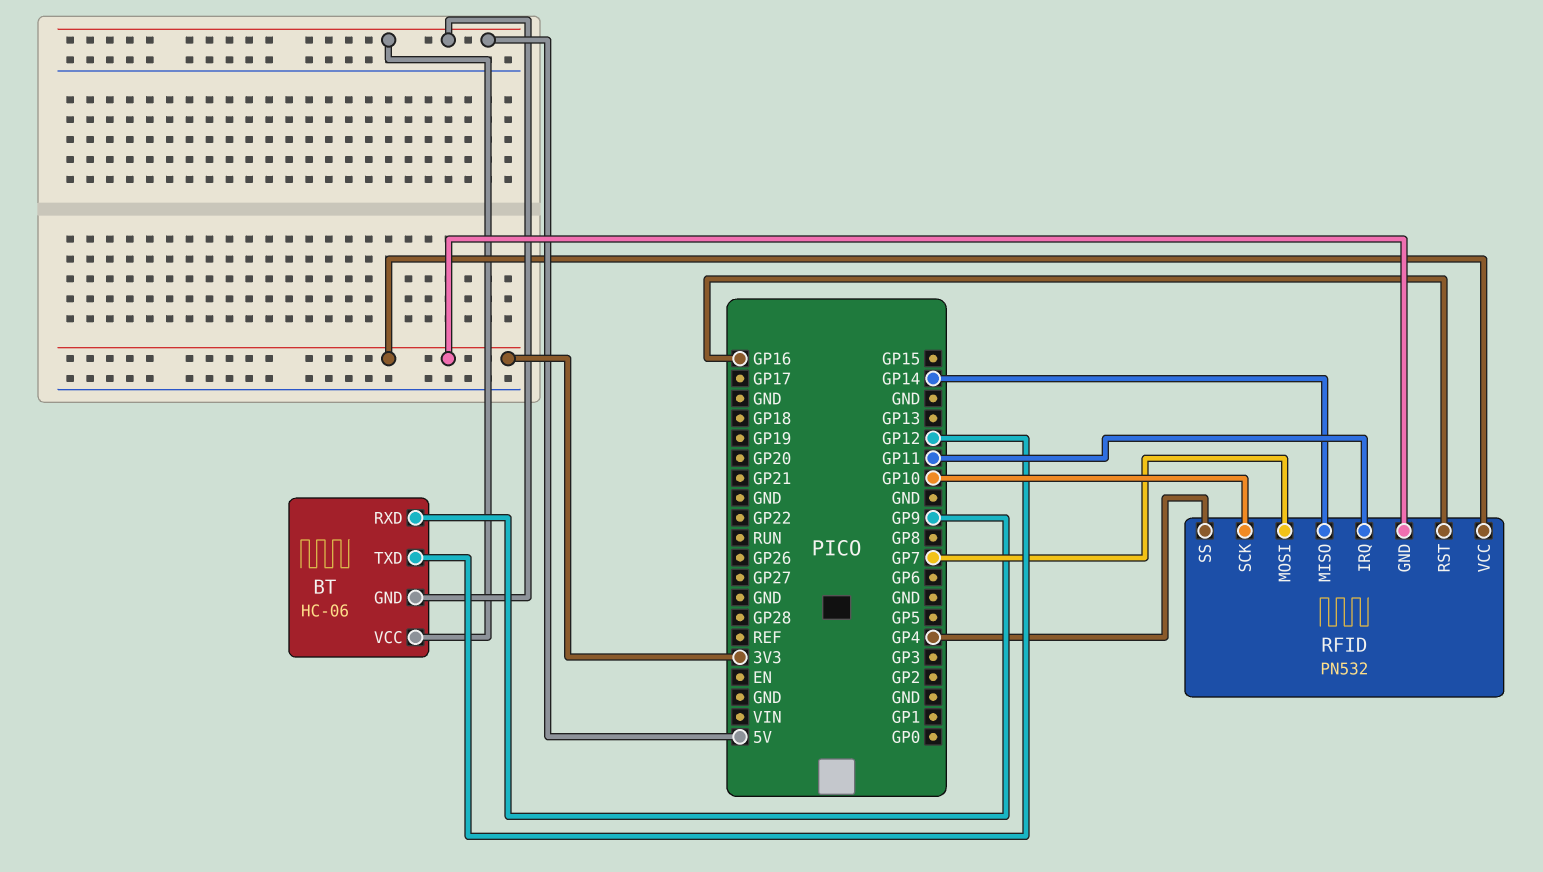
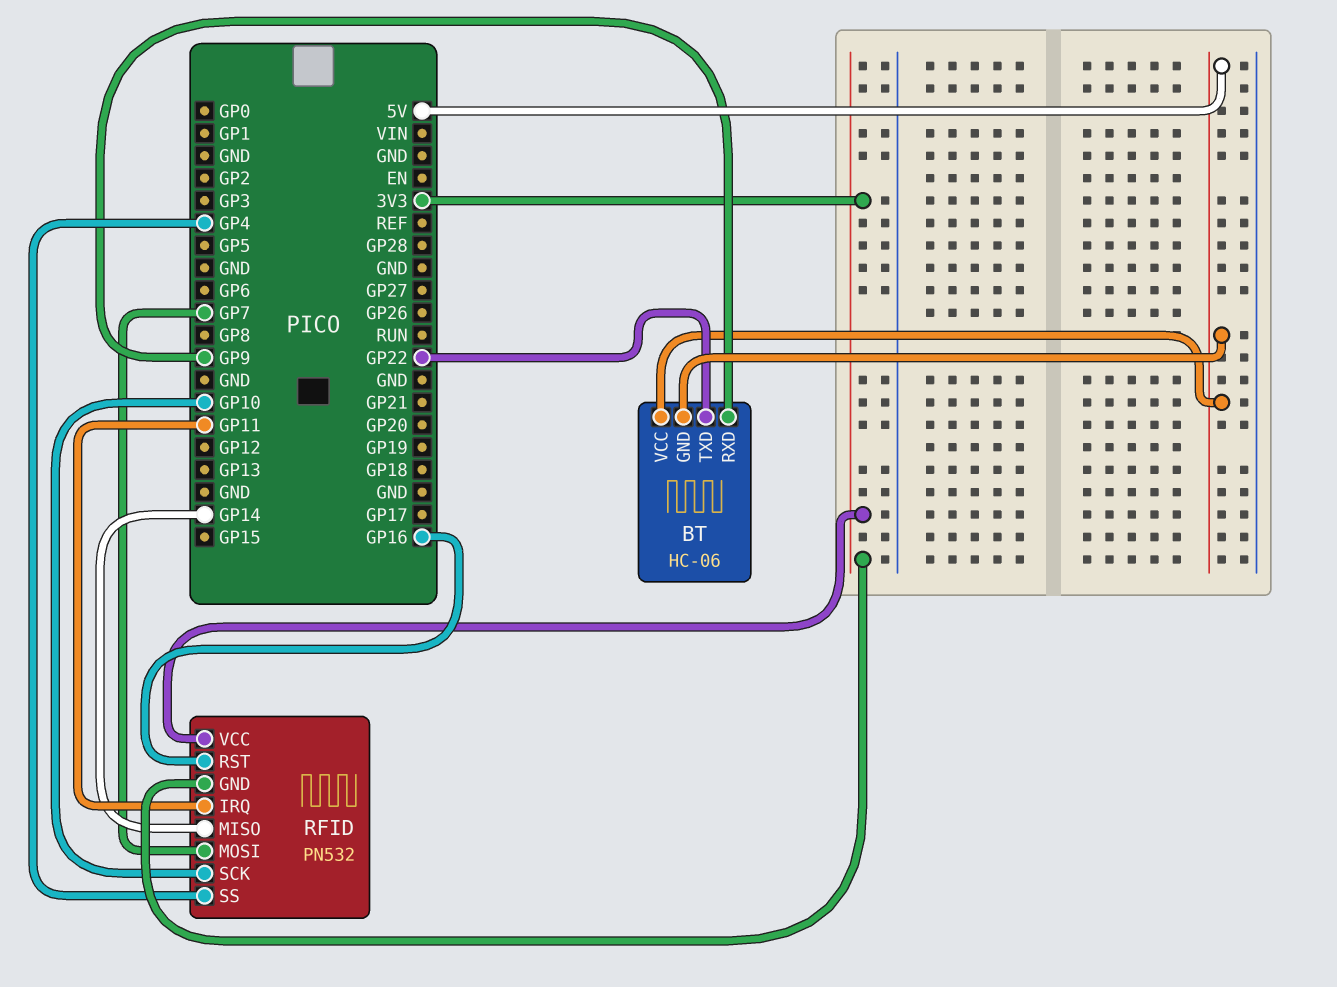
BT pin TXD: GP12 -> GP22

